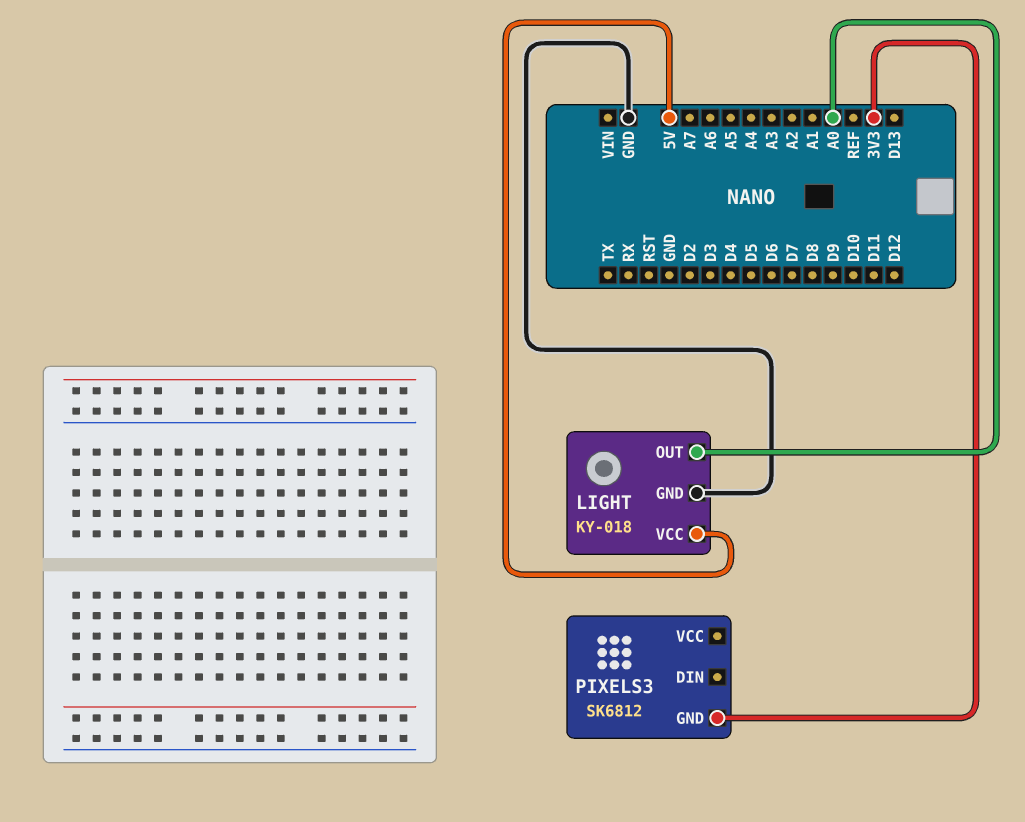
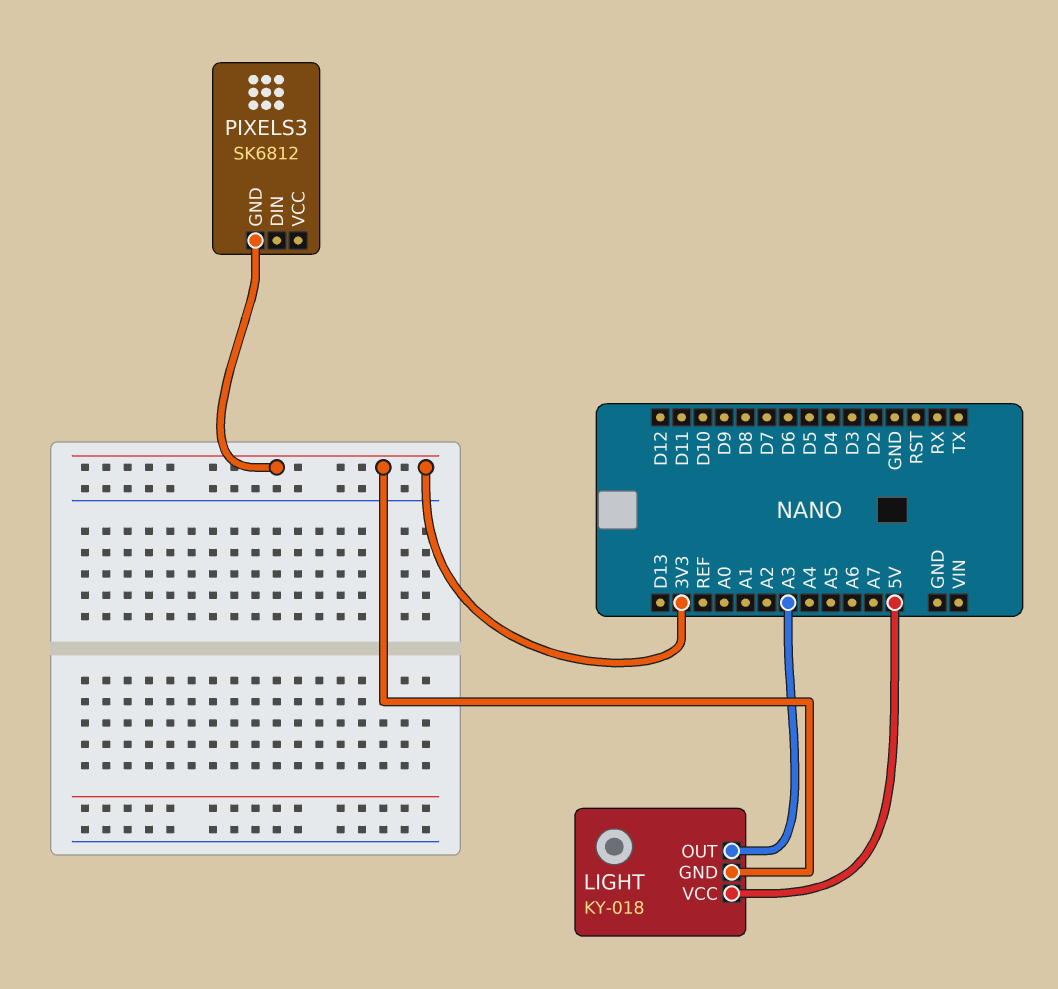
LIGHT pin GND: GND -> 3V3
LIGHT pin OUT: A0 -> A3

